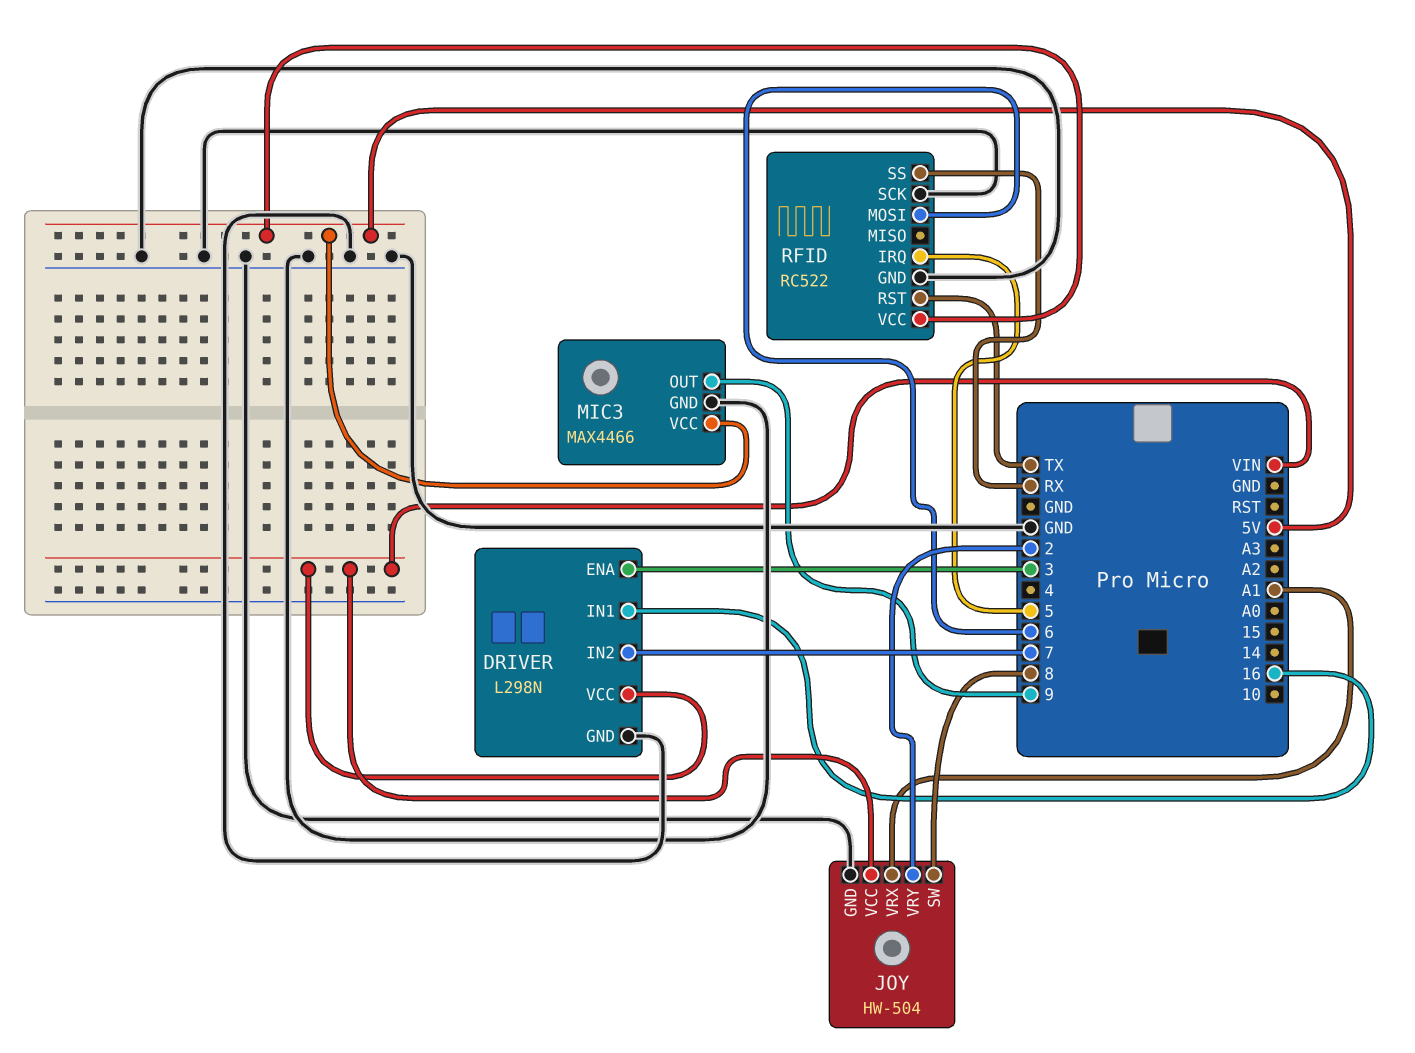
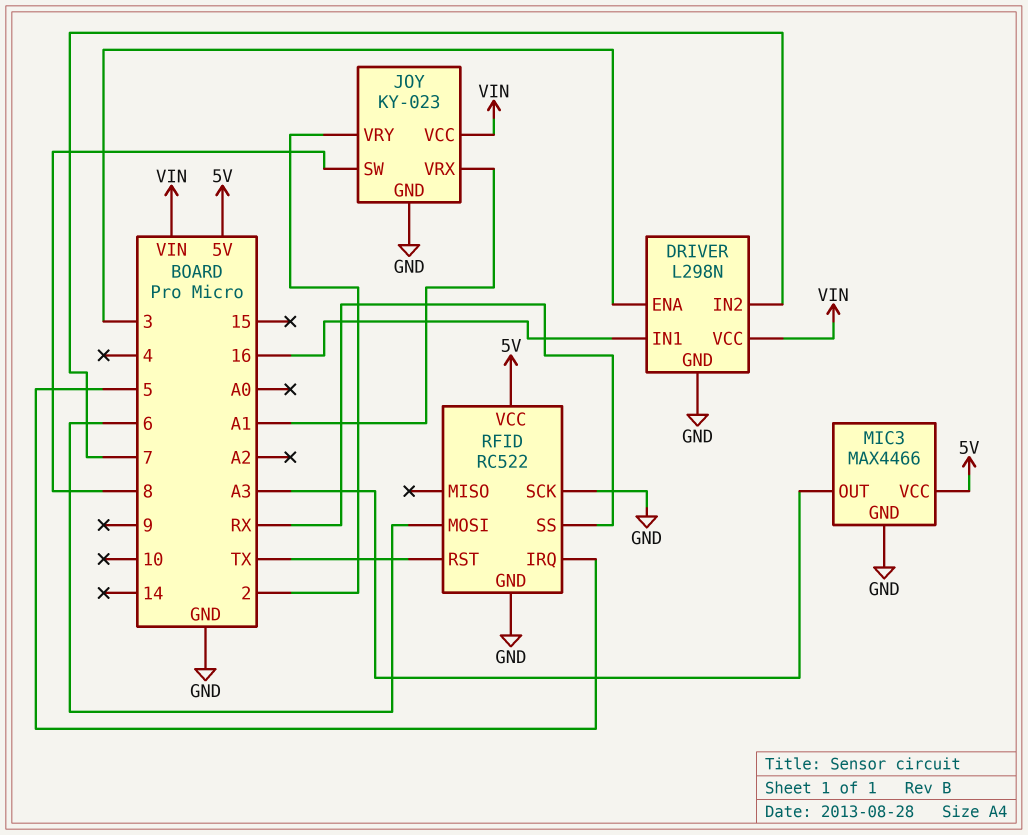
JOY: HW-504 -> KY-023
MIC3 pin OUT: 9 -> A3

